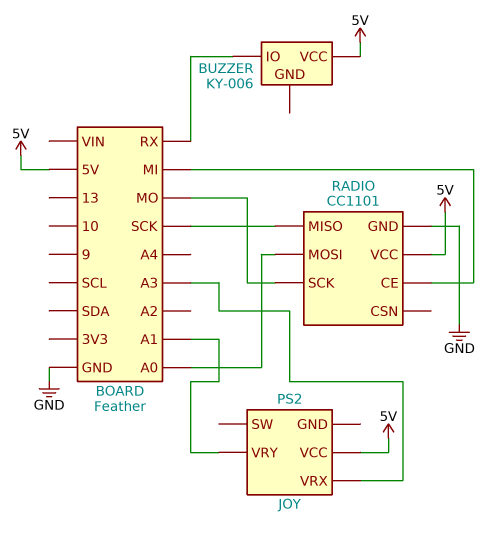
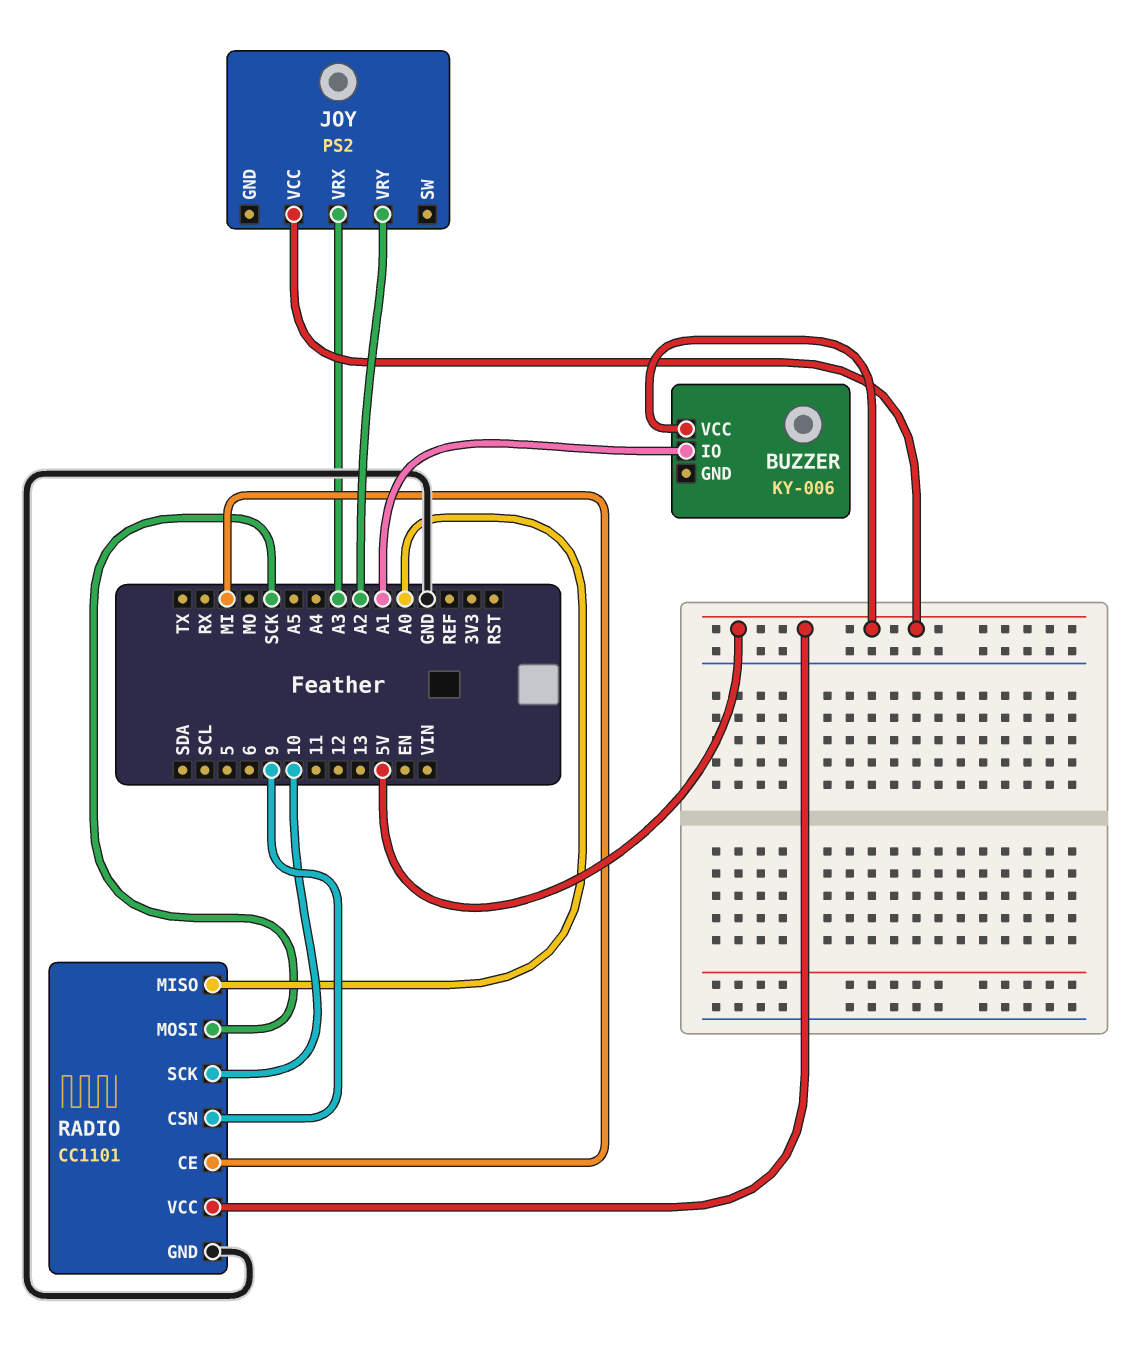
BUZZER pin IO: RX -> A1
JOY pin VRY: A1 -> A2
RADIO pin CSN: none -> 9
RADIO pin MISO: SCK -> A0
RADIO pin MOSI: A0 -> SCK
RADIO pin SCK: MO -> 10

